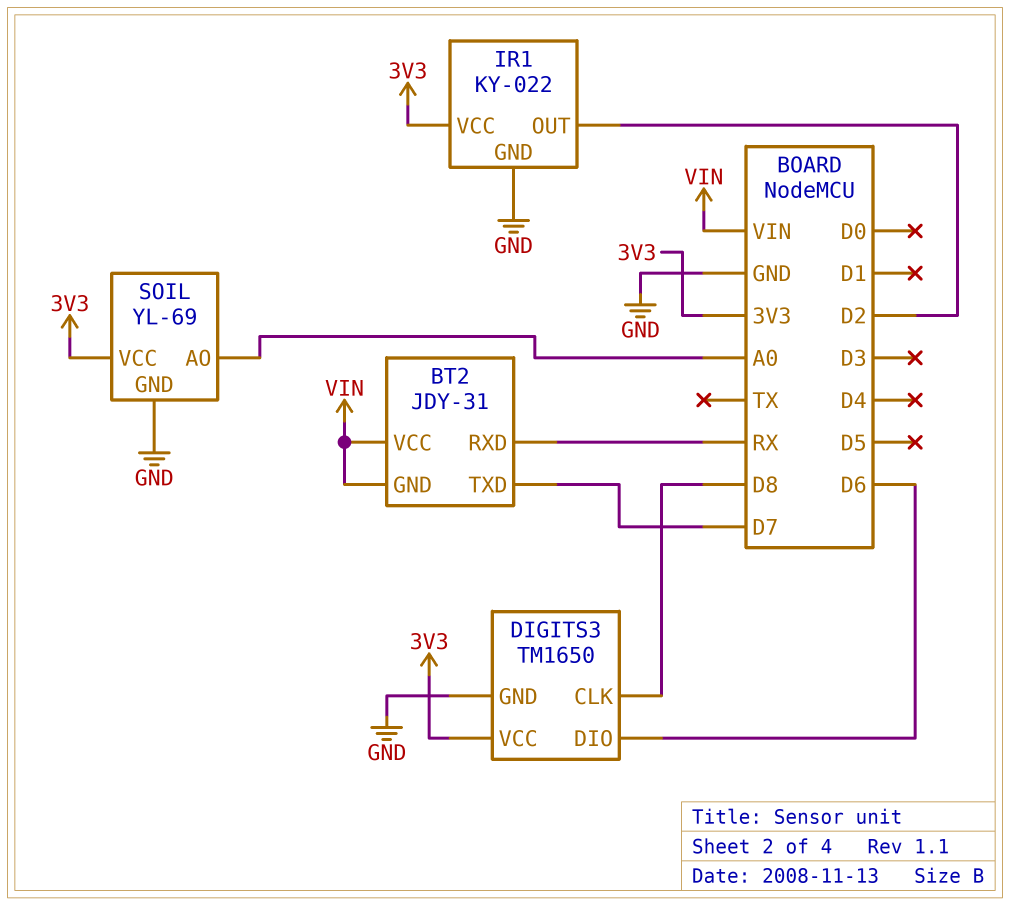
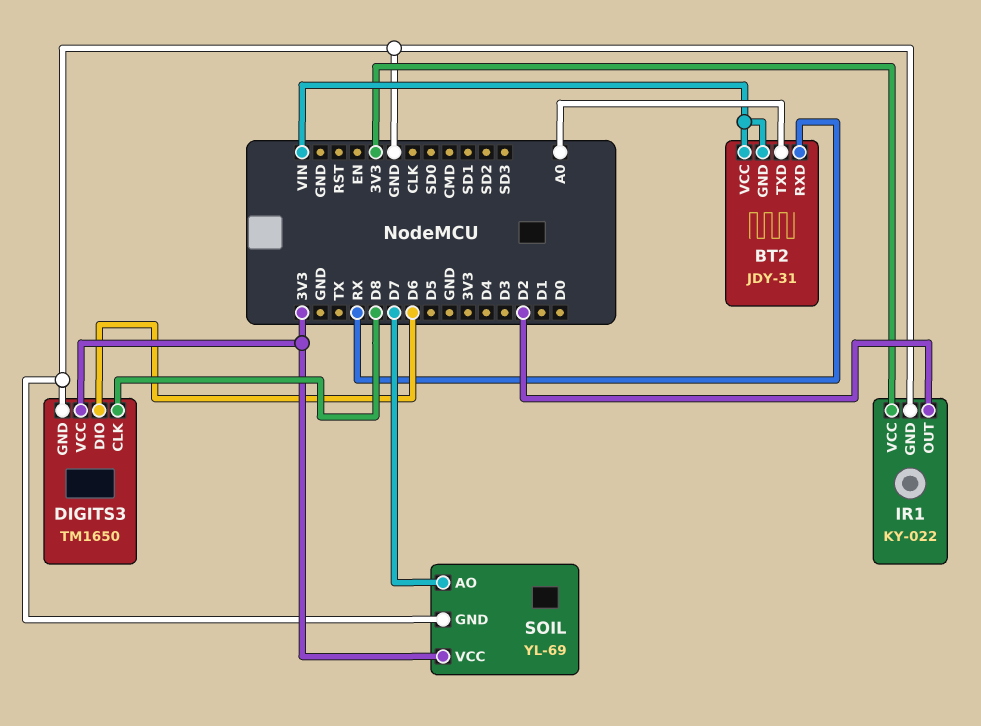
BT2 pin TXD: D7 -> A0
SOIL pin AO: A0 -> D7

